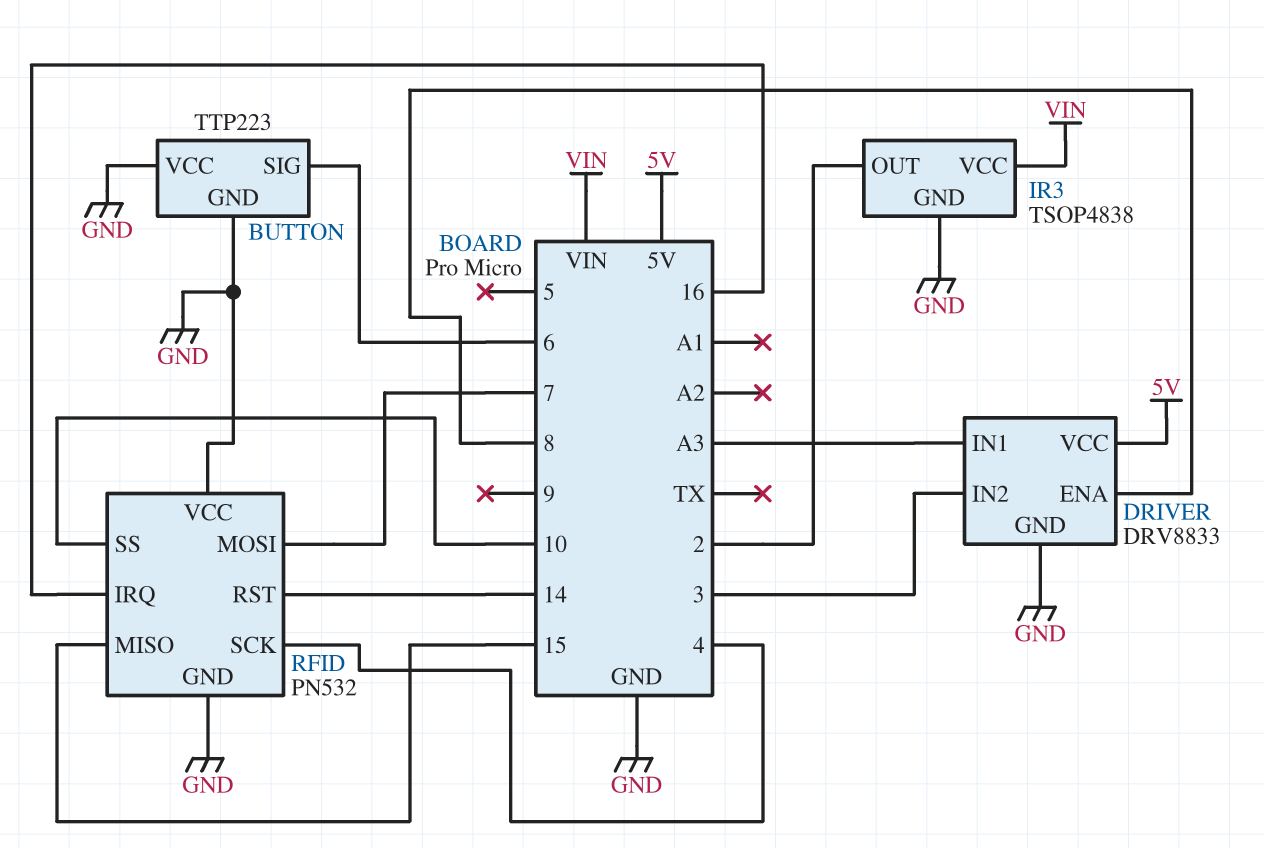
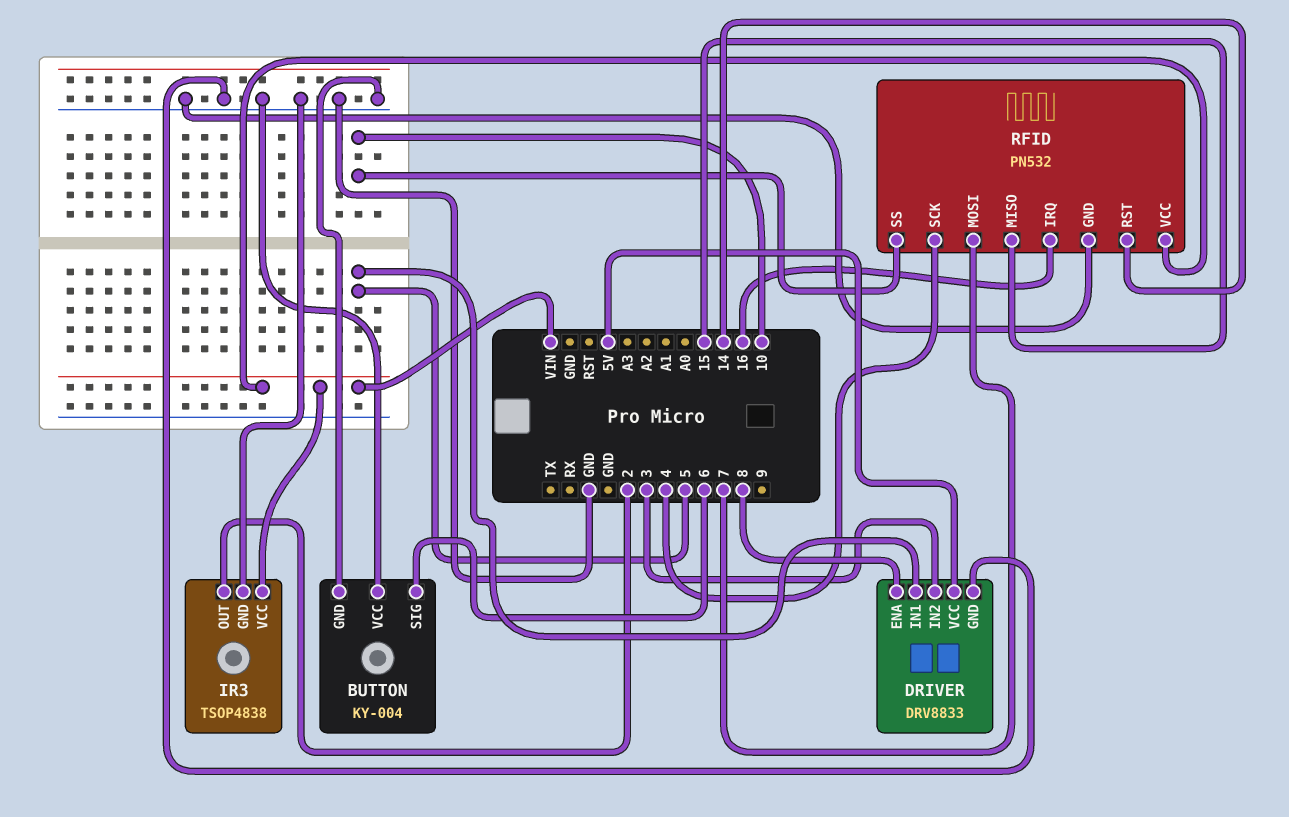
BUTTON: TTP223 -> KY-004
DRIVER pin IN1: A3 -> 5
RFID pin VCC: GND -> VIN

